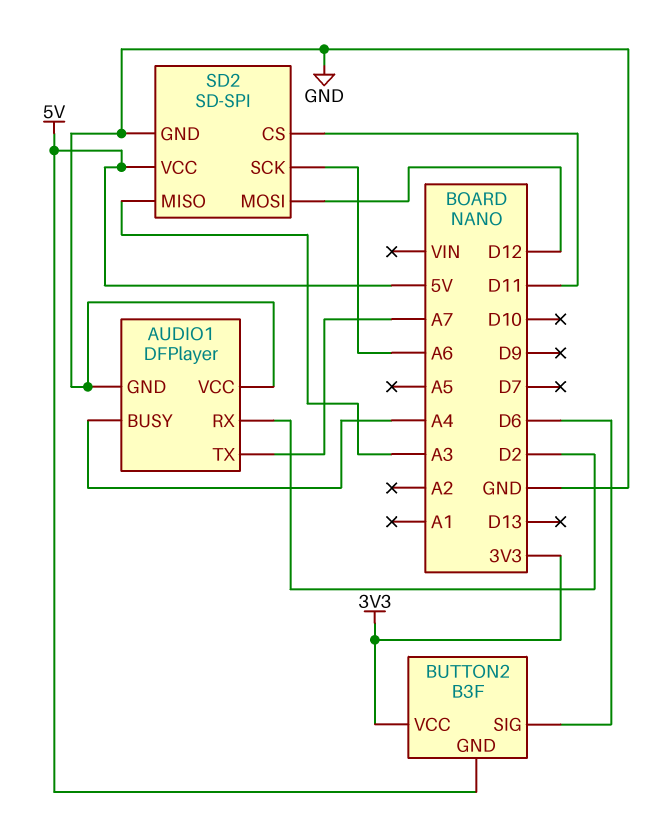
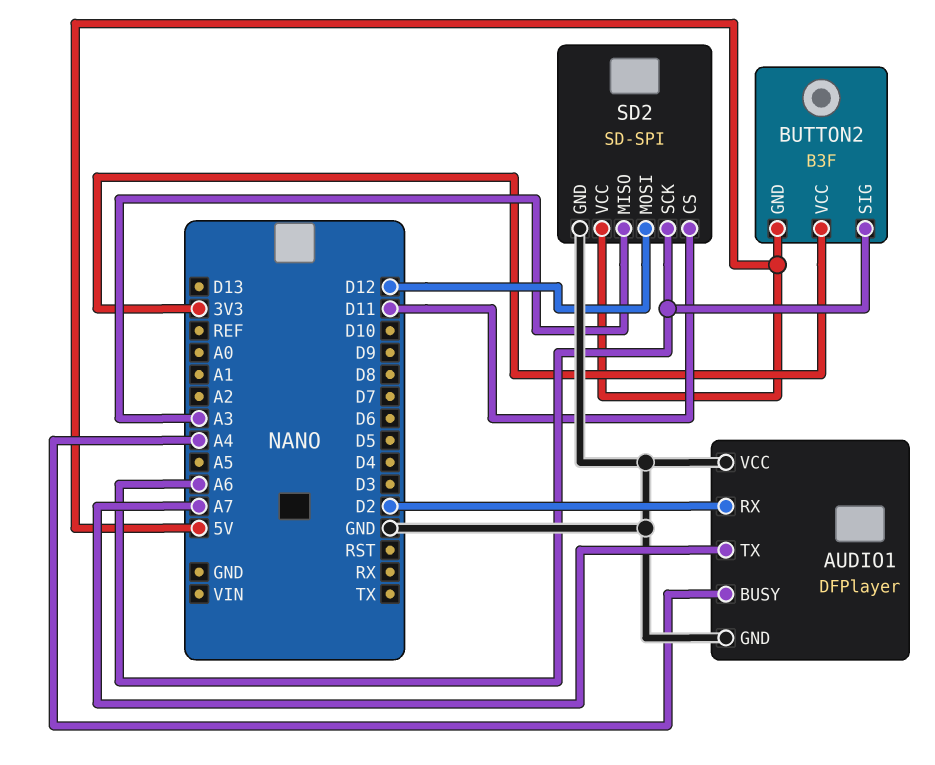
BUTTON2 pin SIG: D6 -> A6

